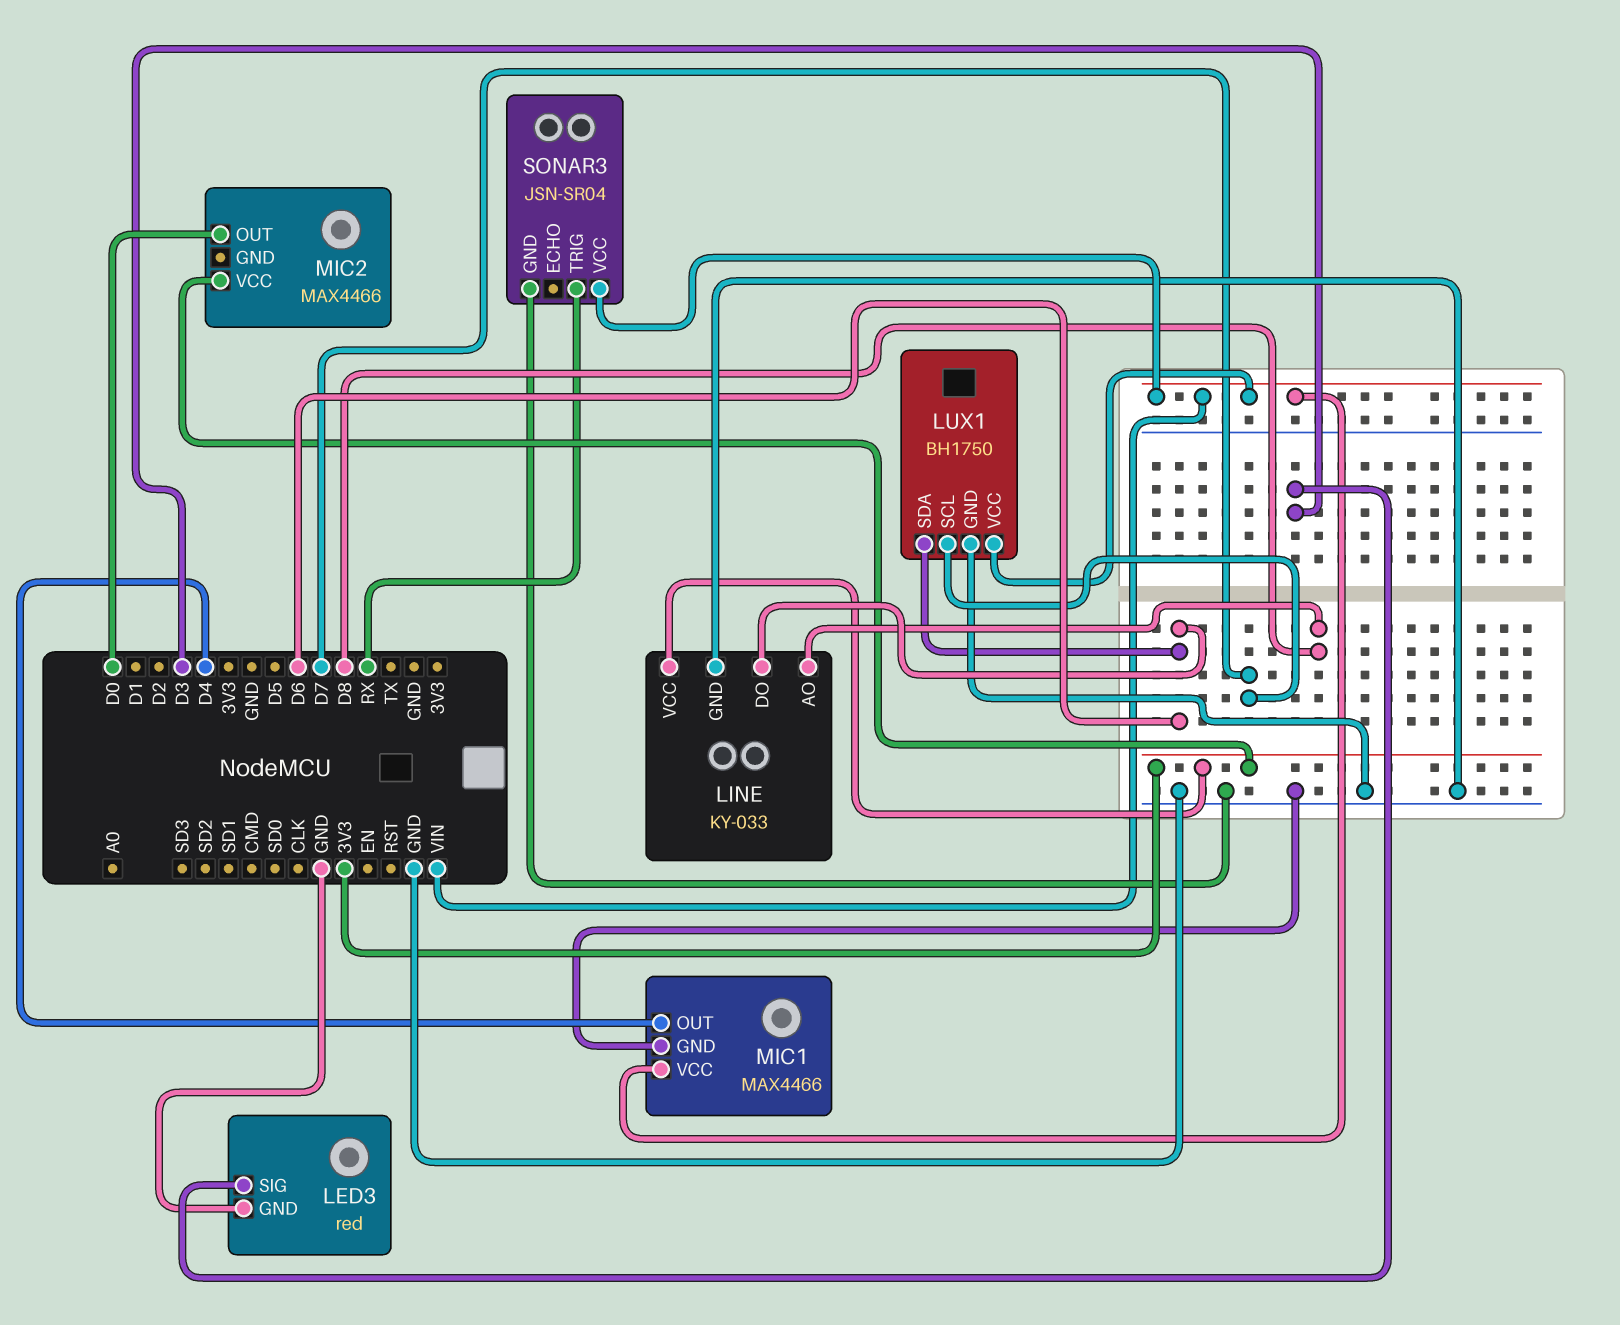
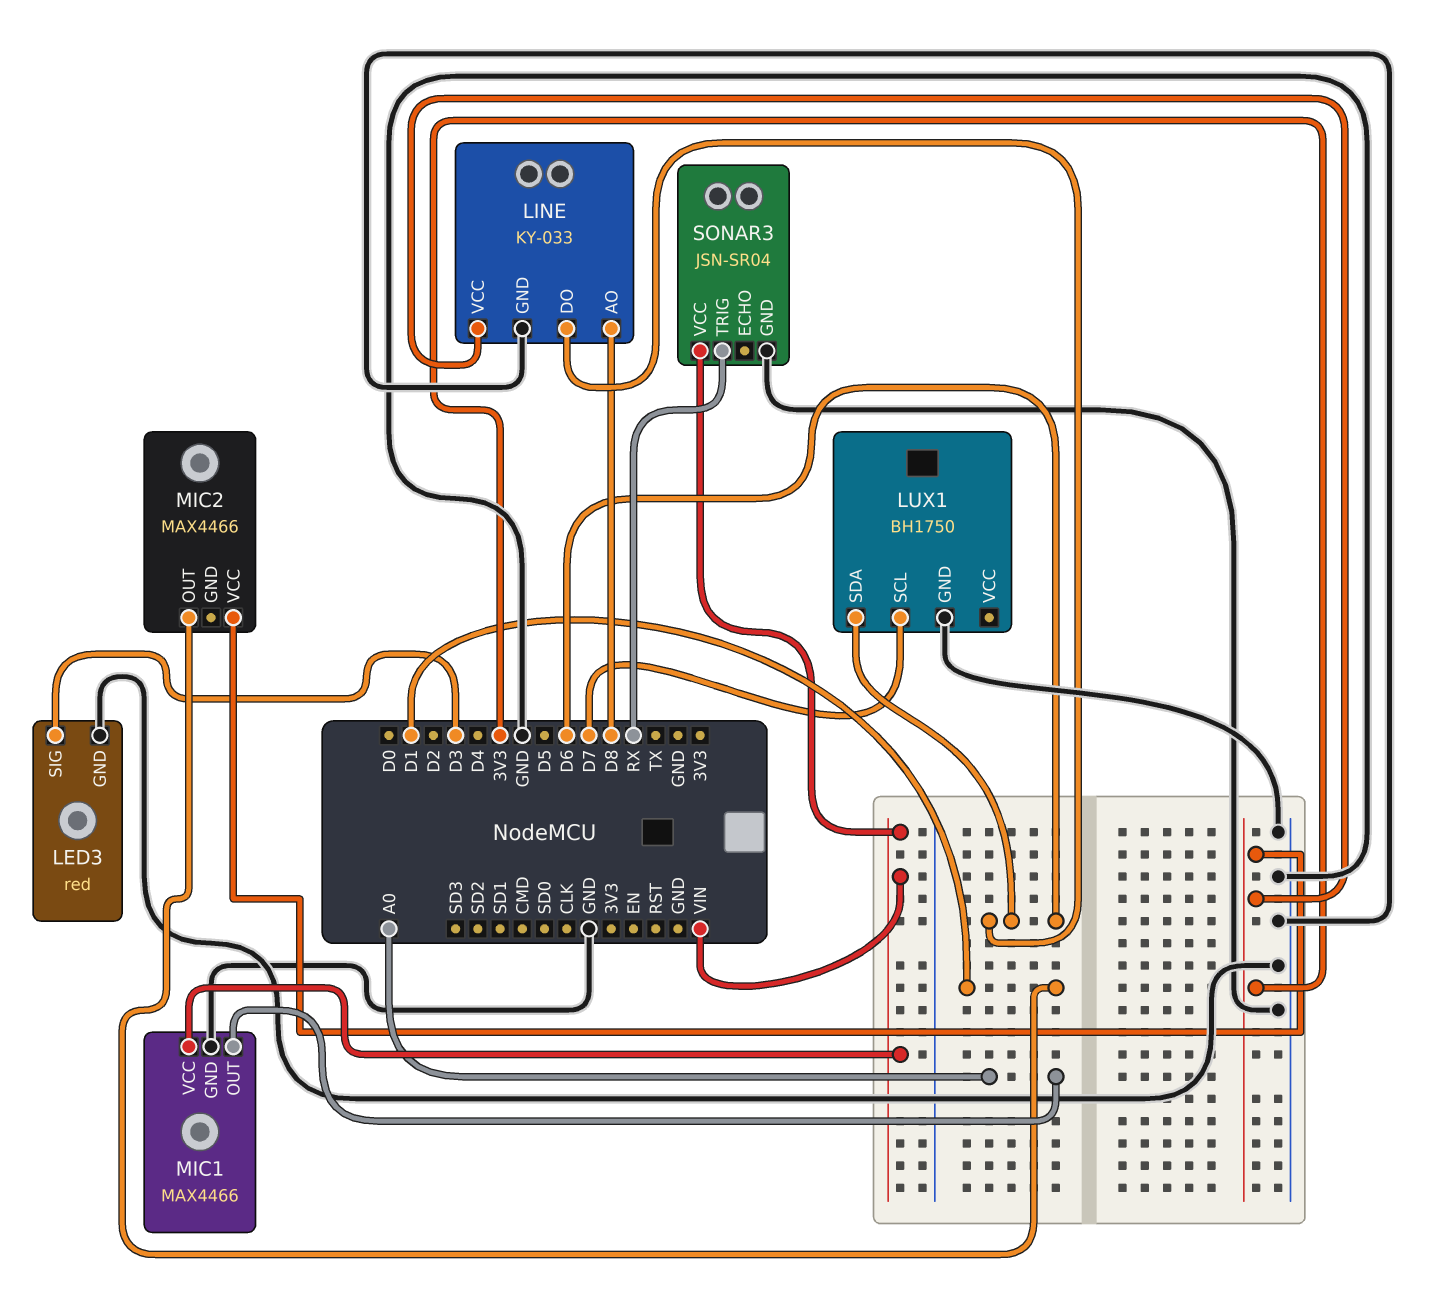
LUX1 pin VCC: VIN -> none
MIC1 pin OUT: D4 -> A0
MIC2 pin OUT: D0 -> D1

